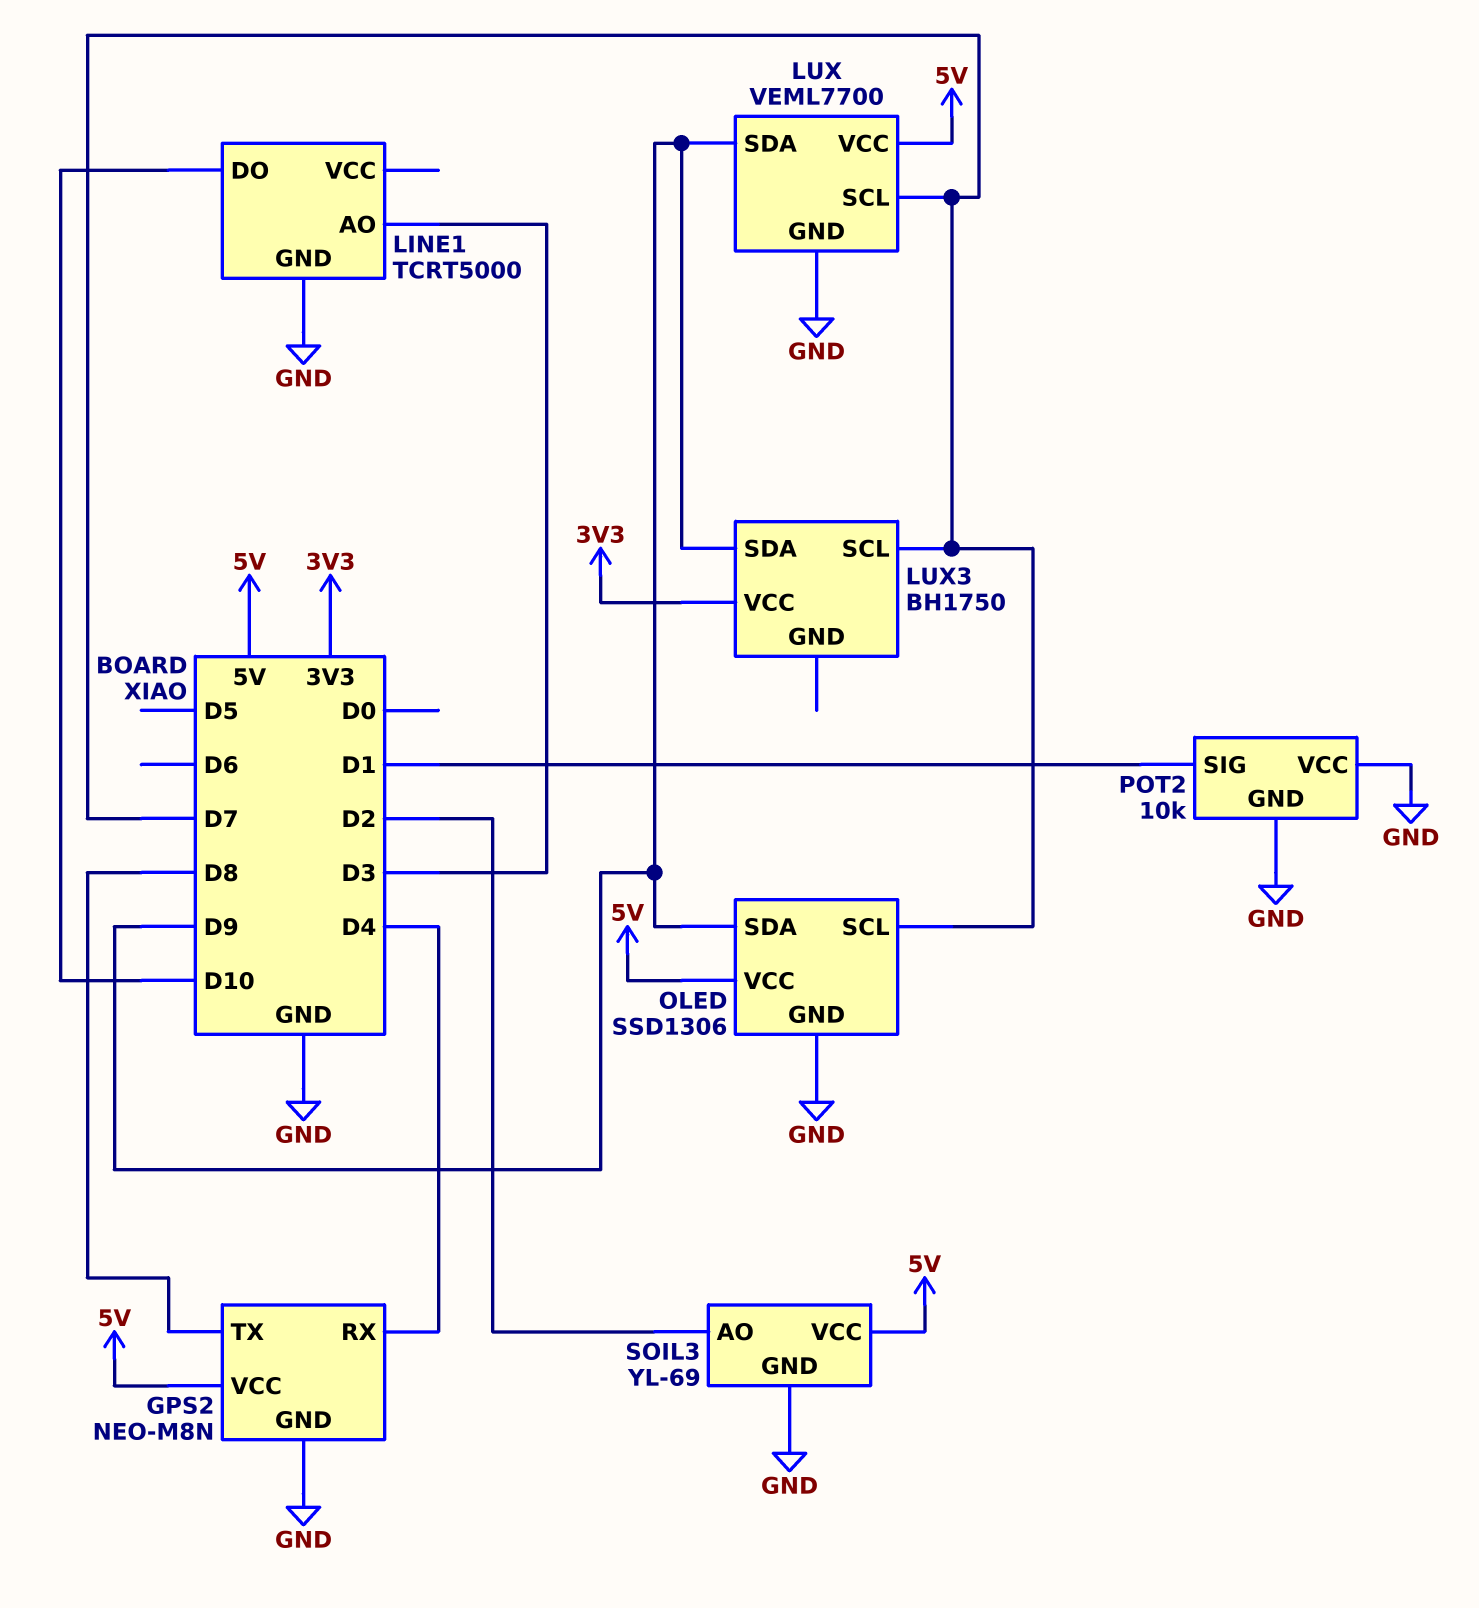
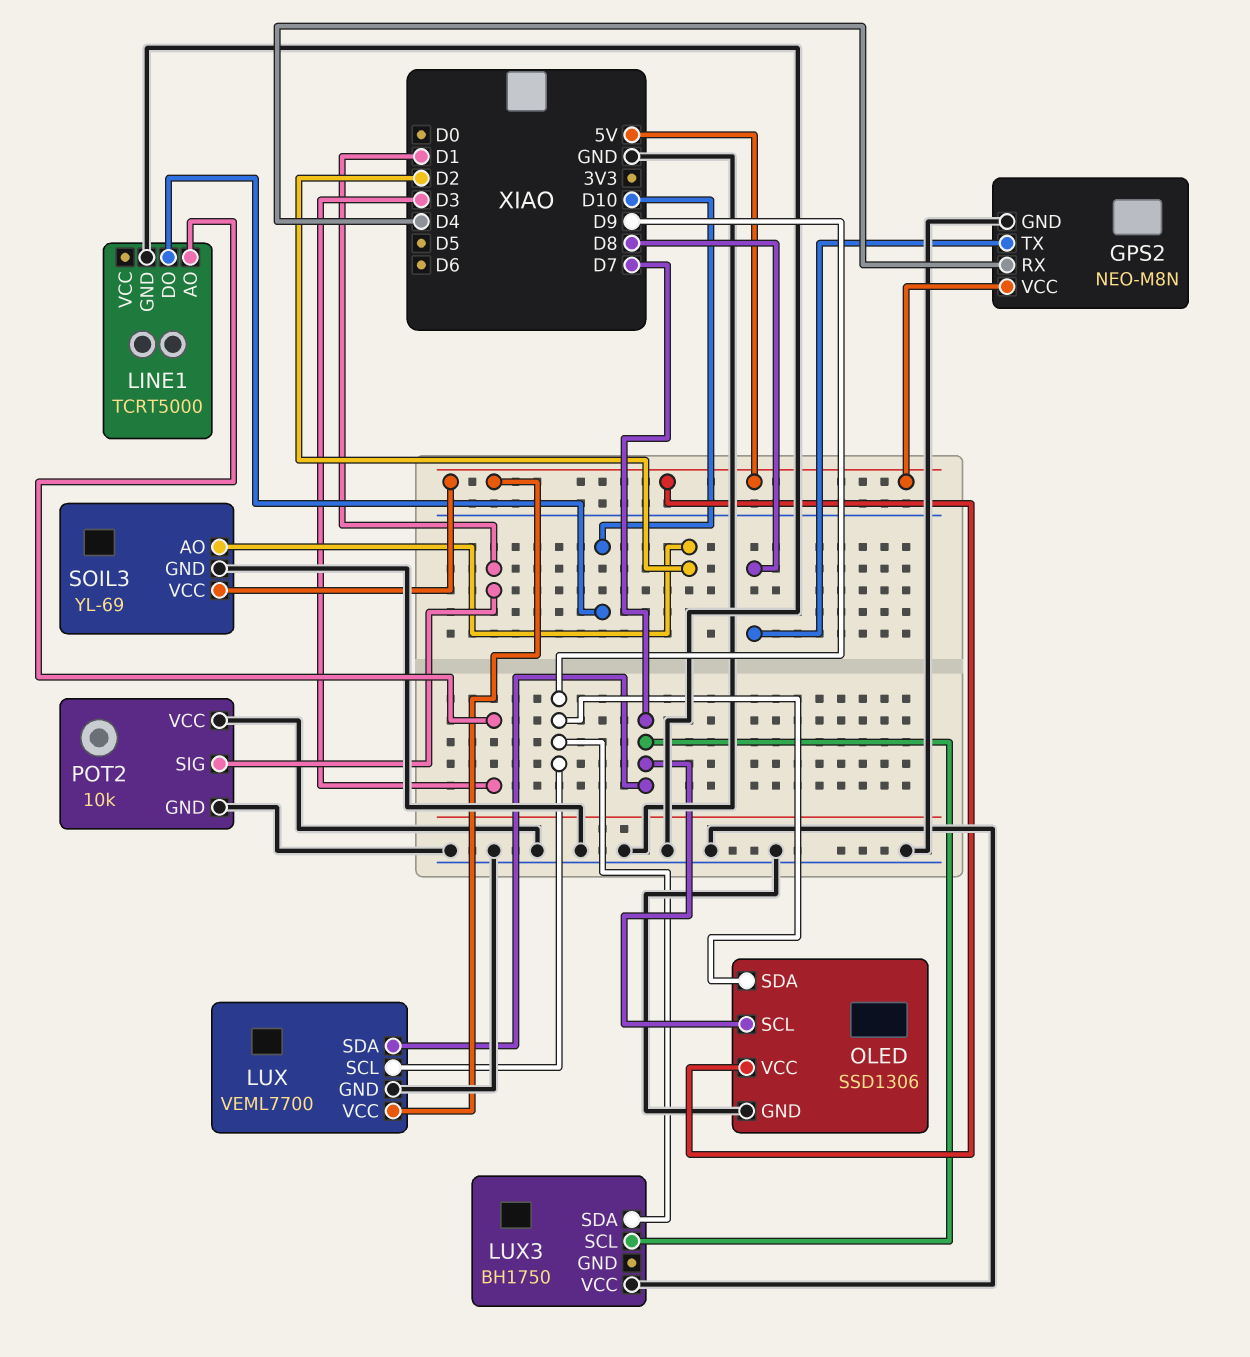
LUX pin SCL: D7 -> D9
LUX pin SDA: D9 -> D7
LUX3 pin VCC: 3V3 -> GND

